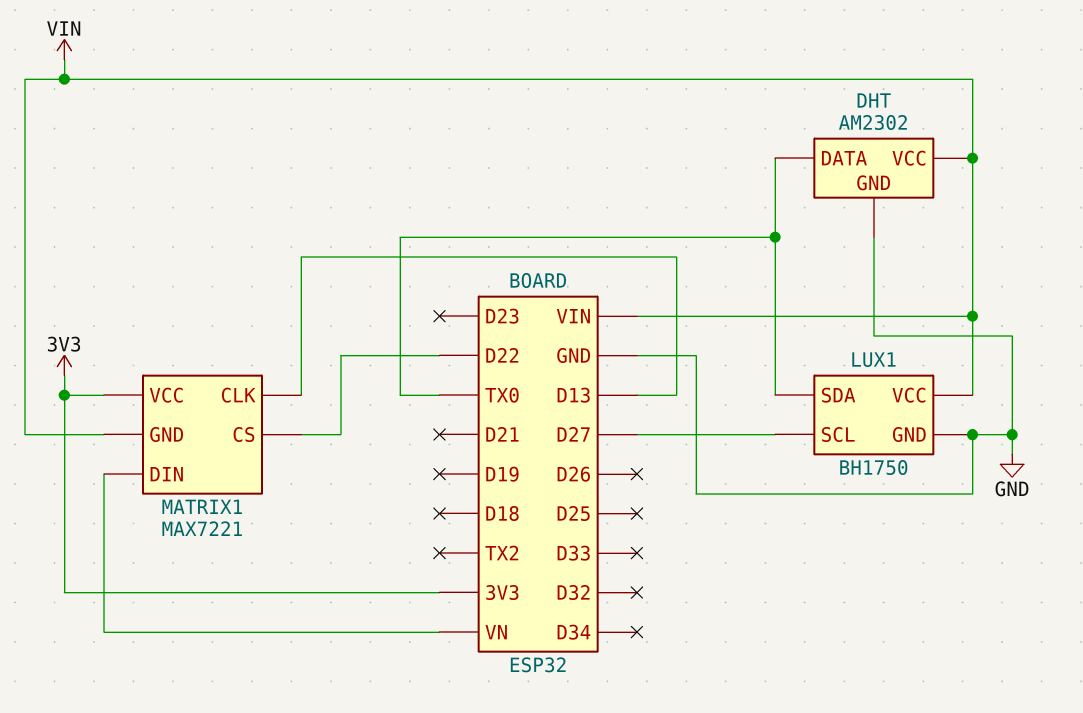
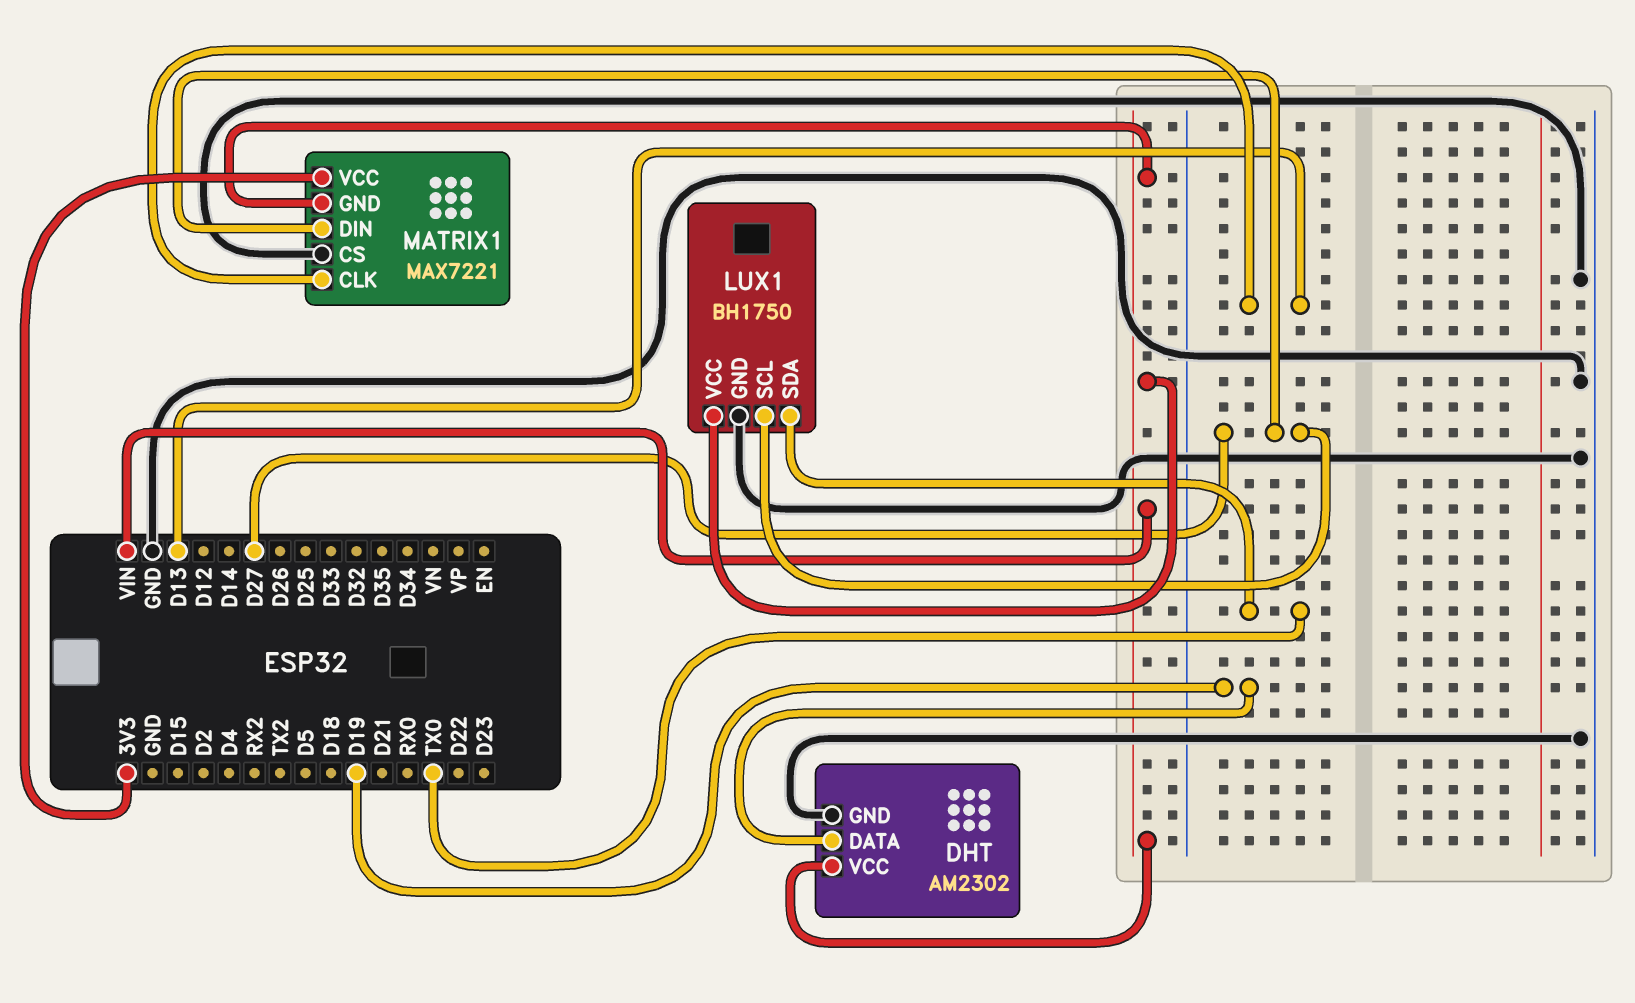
DHT pin DATA: TX0 -> D19
MATRIX1 pin CS: D22 -> GND
MATRIX1 pin DIN: VN -> D27

